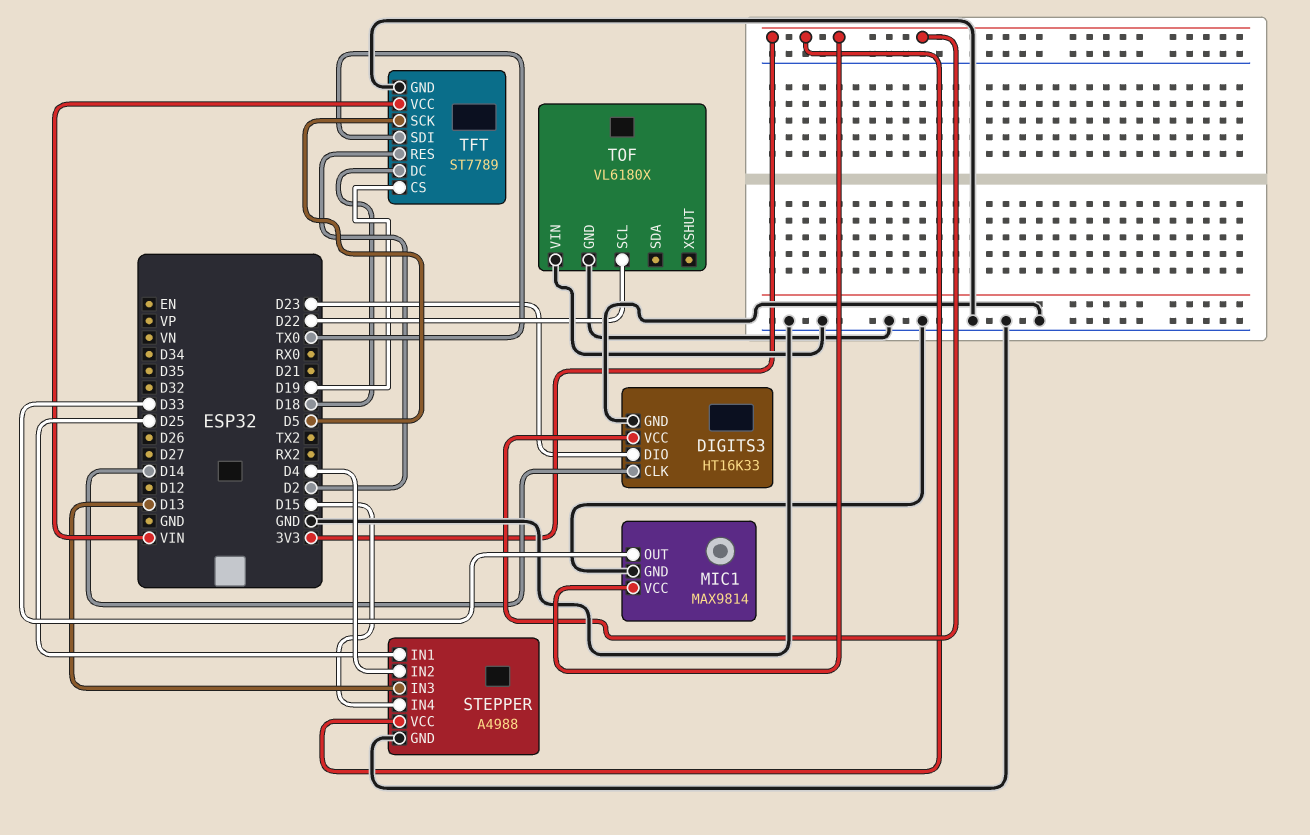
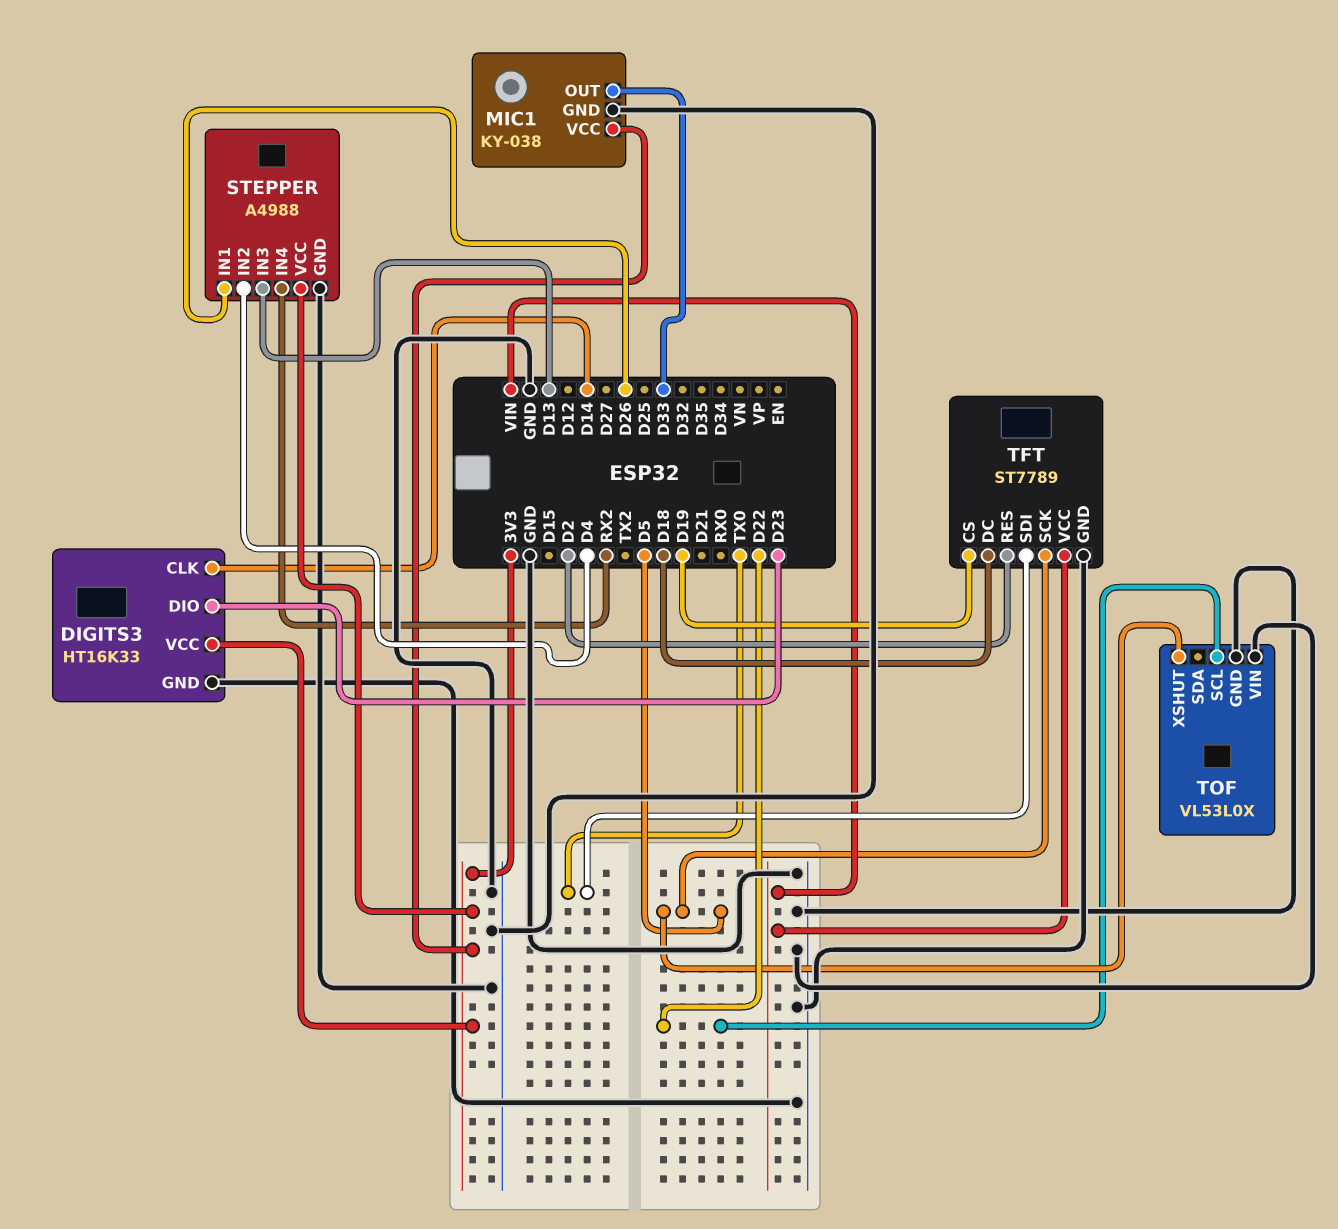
MIC1: MAX9814 -> KY-038
STEPPER pin IN1: D25 -> D26
STEPPER pin IN4: D15 -> RX2
TOF: VL6180X -> VL53L0X
TOF pin XSHUT: none -> D5

